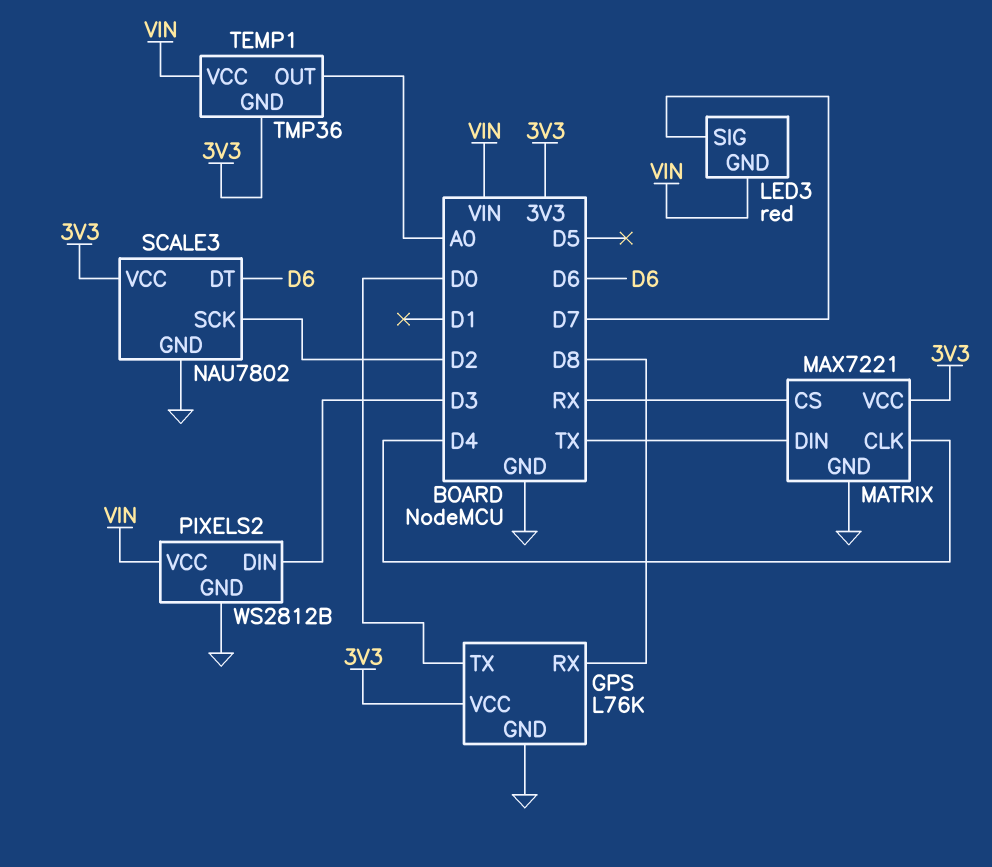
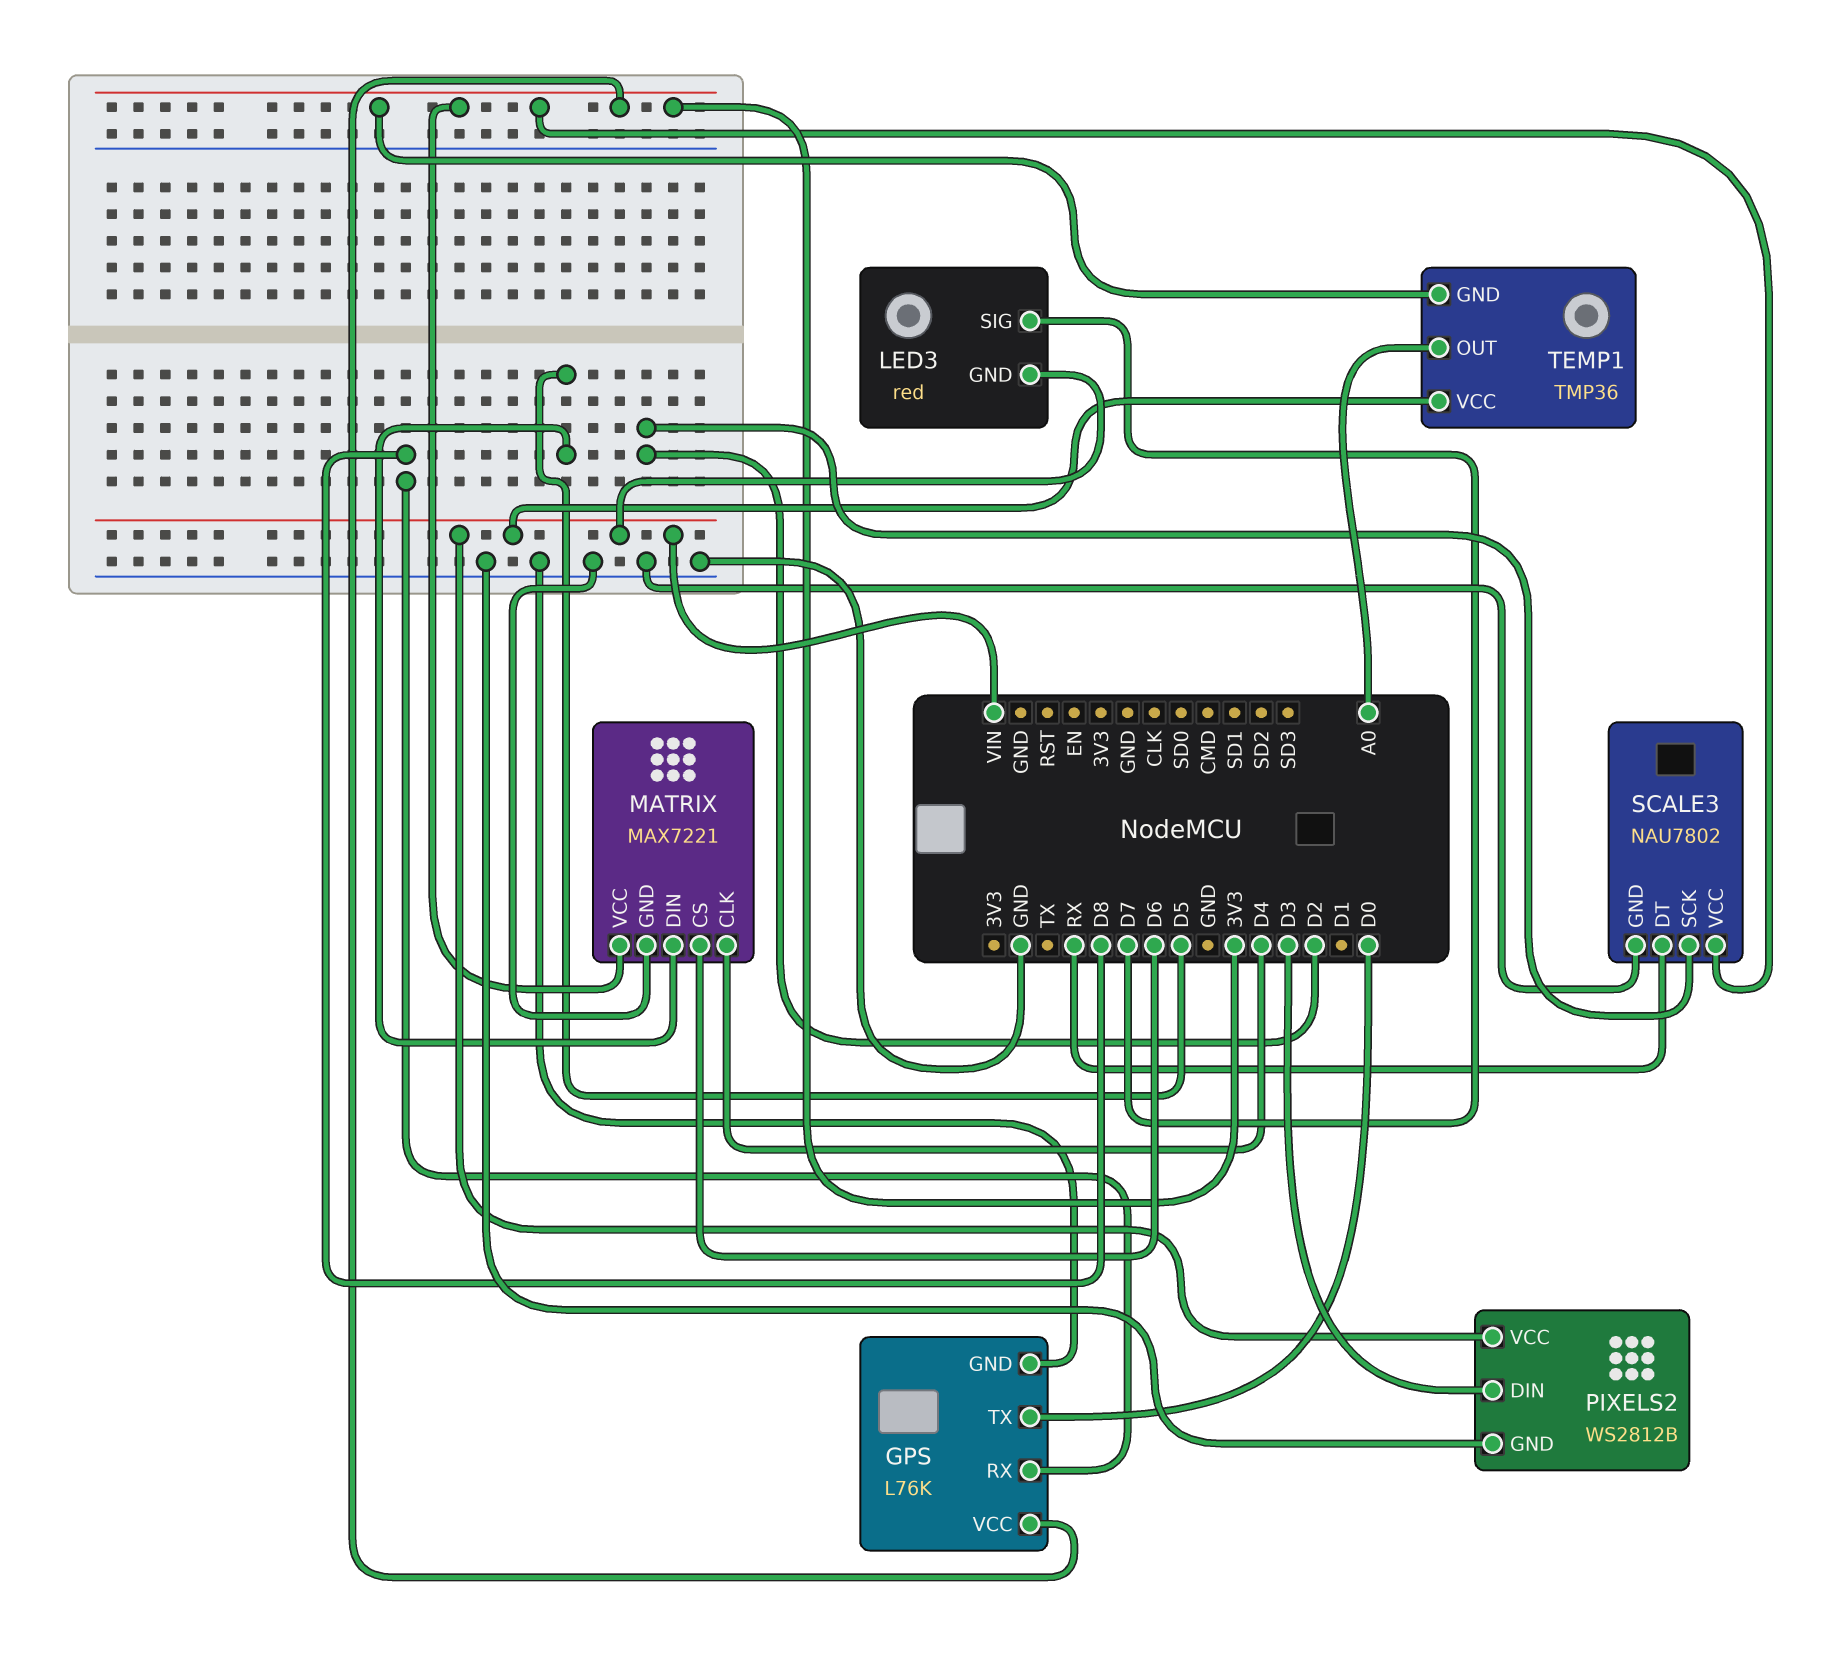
MATRIX pin CS: RX -> D6
MATRIX pin DIN: TX -> D5
SCALE3 pin DT: D6 -> RX

